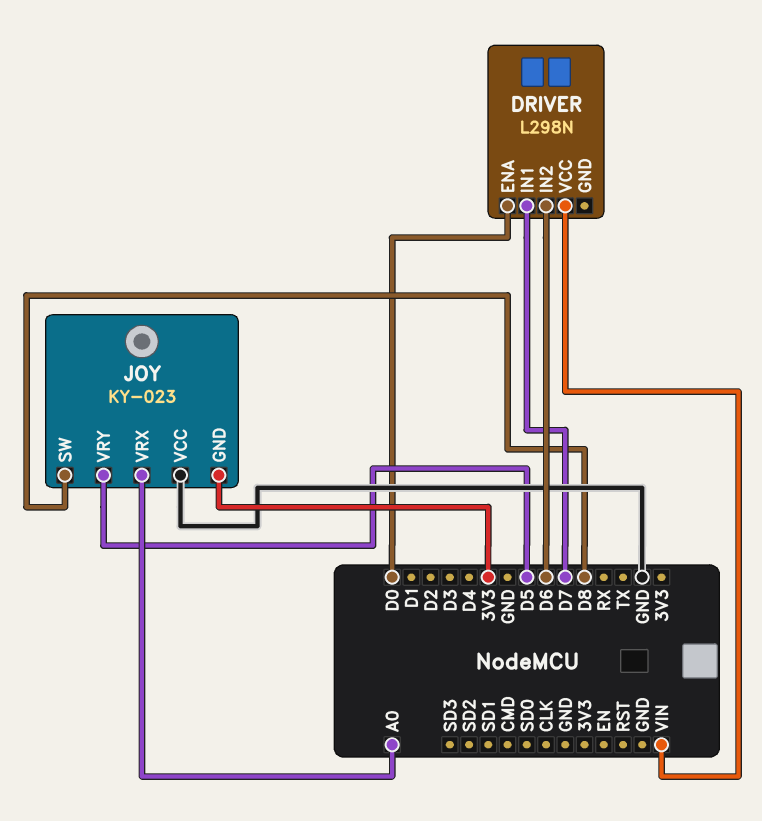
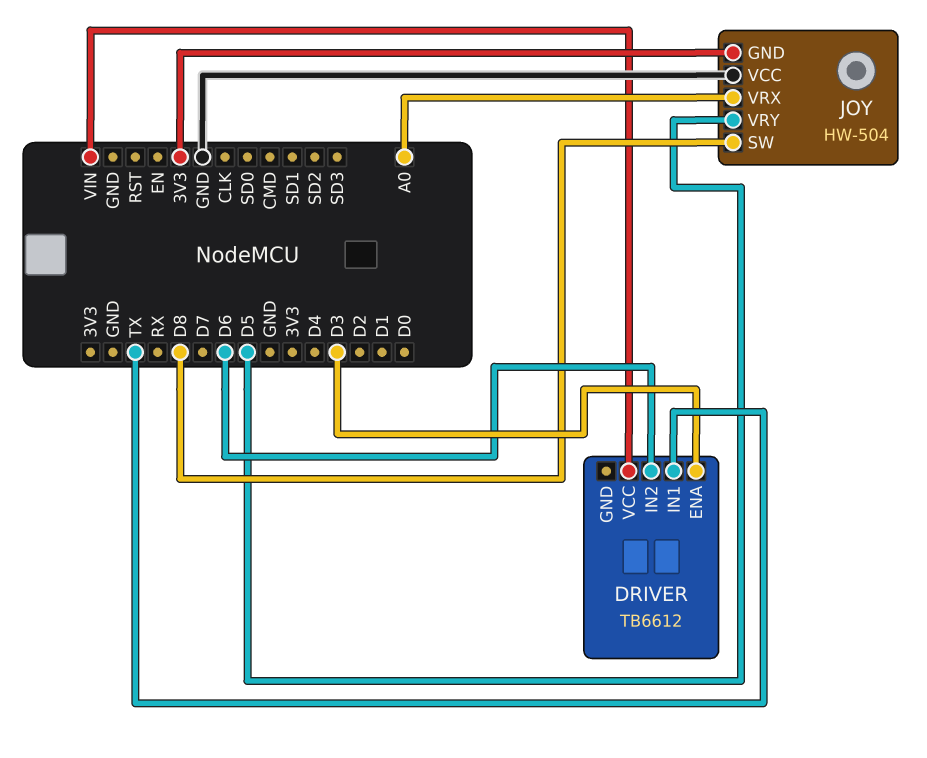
DRIVER: L298N -> TB6612
DRIVER pin ENA: D0 -> D3
DRIVER pin IN1: D7 -> TX
JOY: KY-023 -> HW-504

